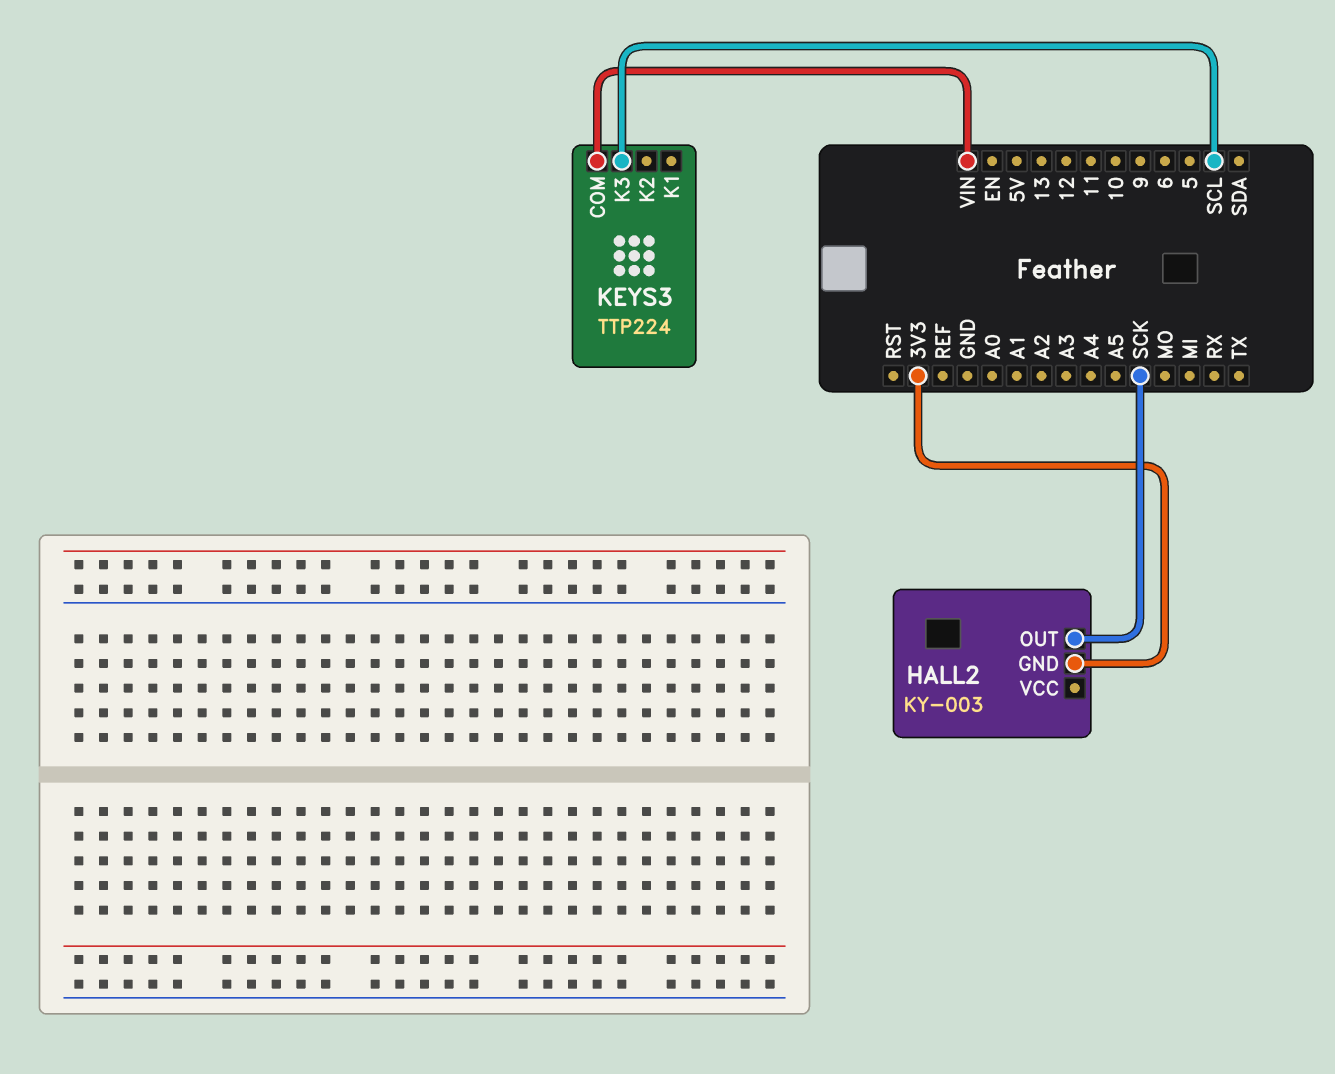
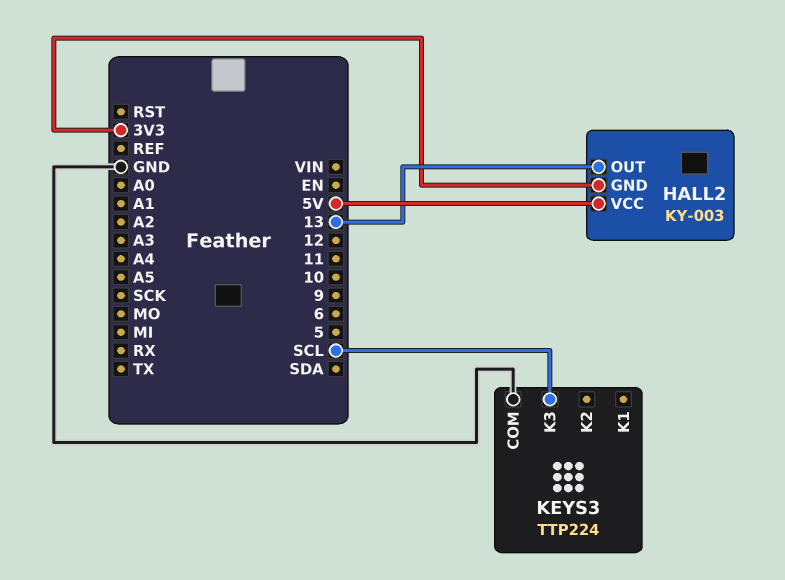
HALL2 pin OUT: SCK -> 13
HALL2 pin VCC: none -> 5V
KEYS3 pin COM: VIN -> GND

